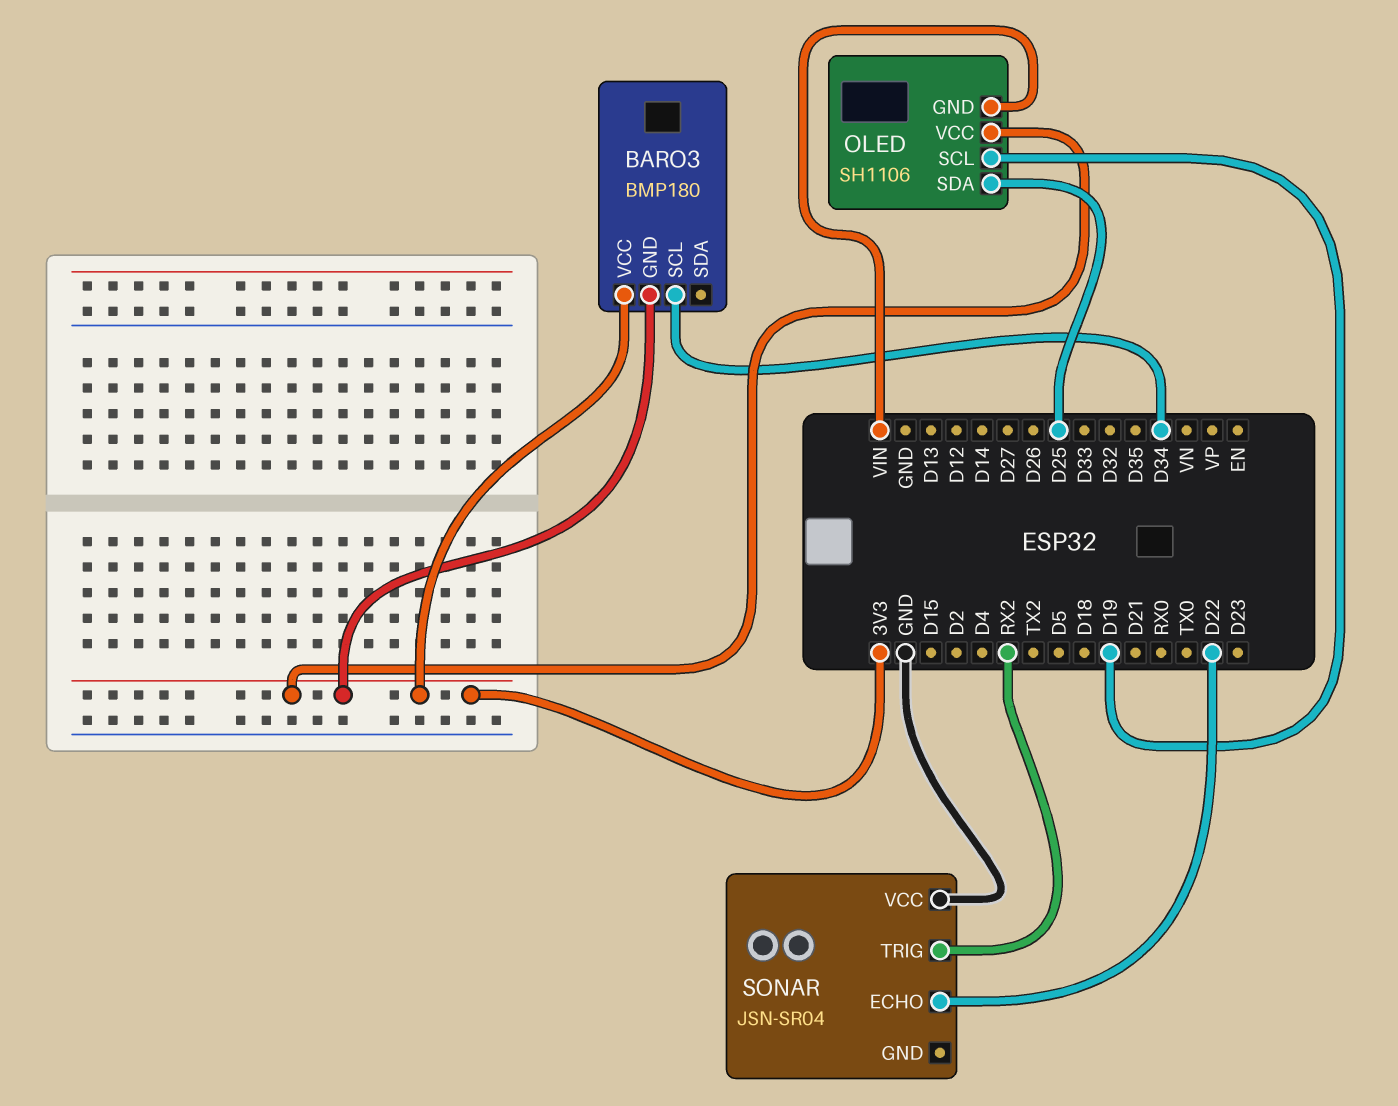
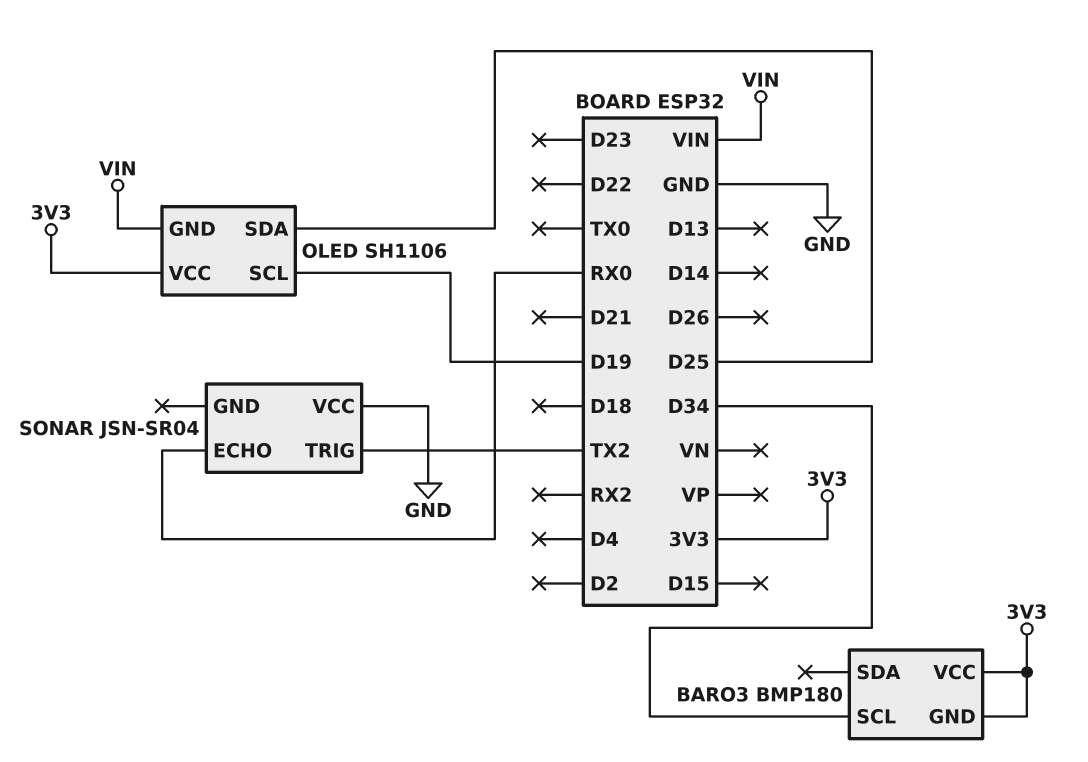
SONAR pin ECHO: D22 -> RX0
SONAR pin TRIG: RX2 -> TX2

